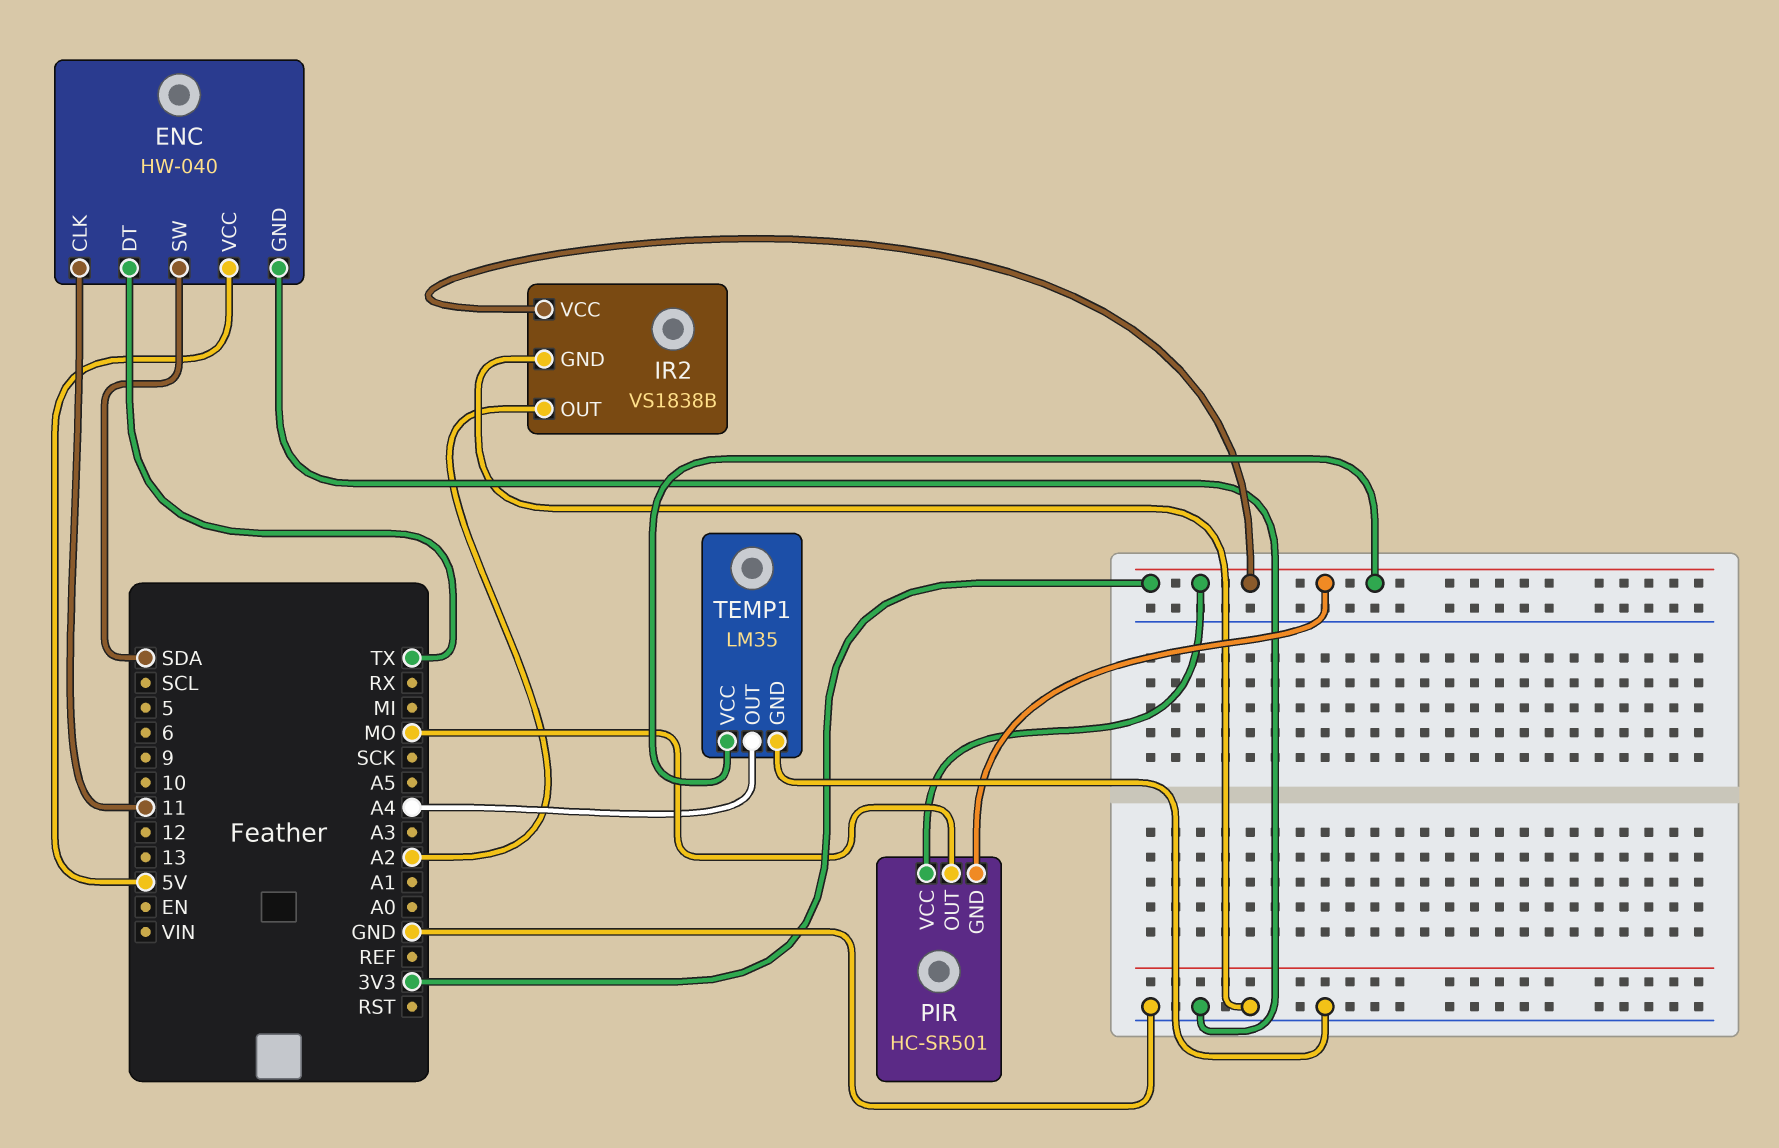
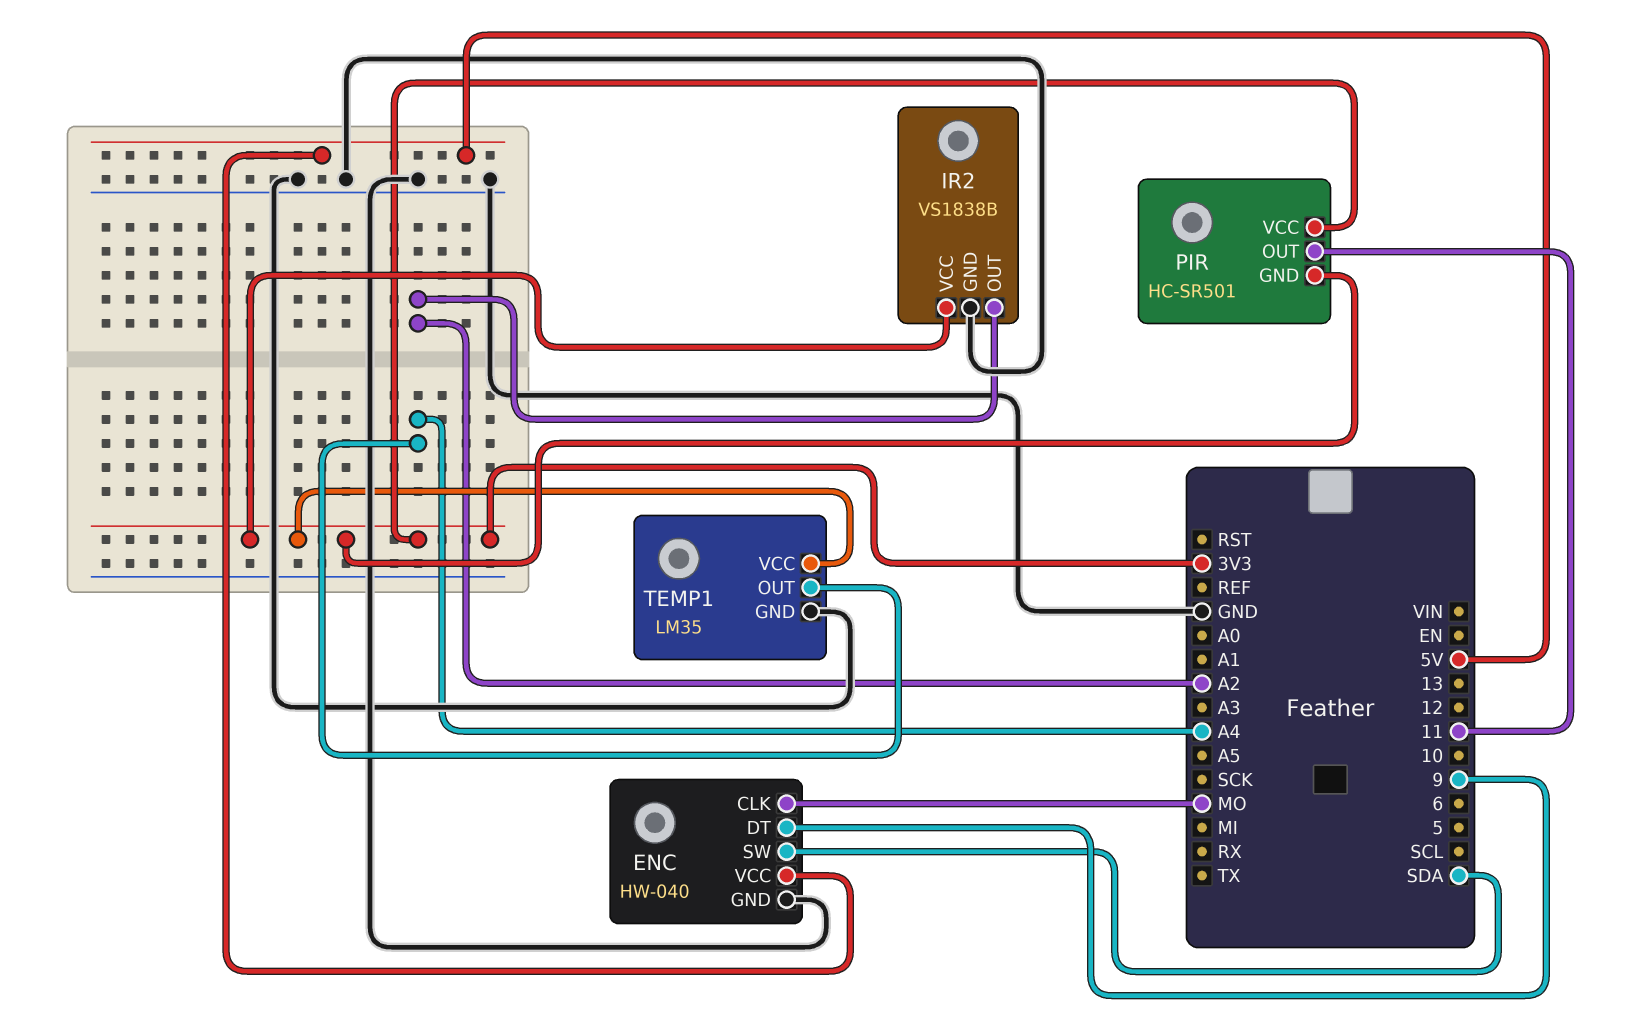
ENC pin CLK: 11 -> MO
ENC pin DT: TX -> 9
PIR pin OUT: MO -> 11

